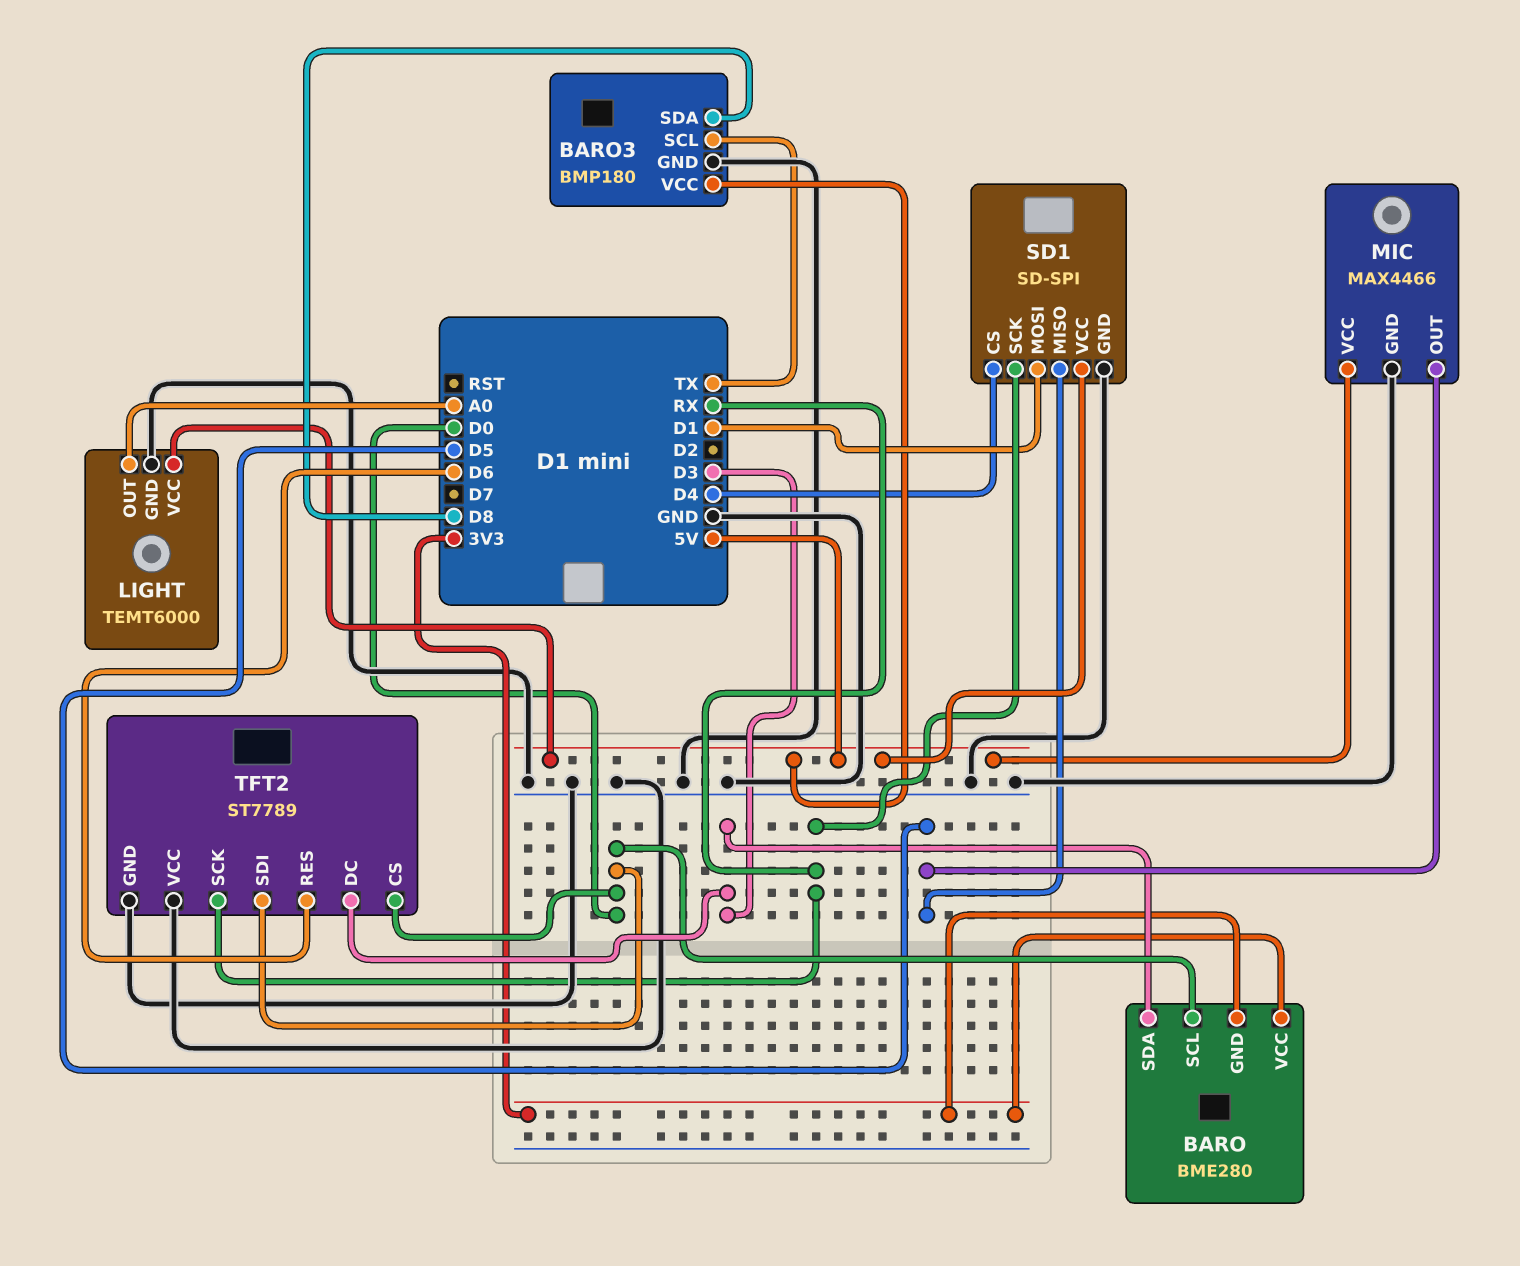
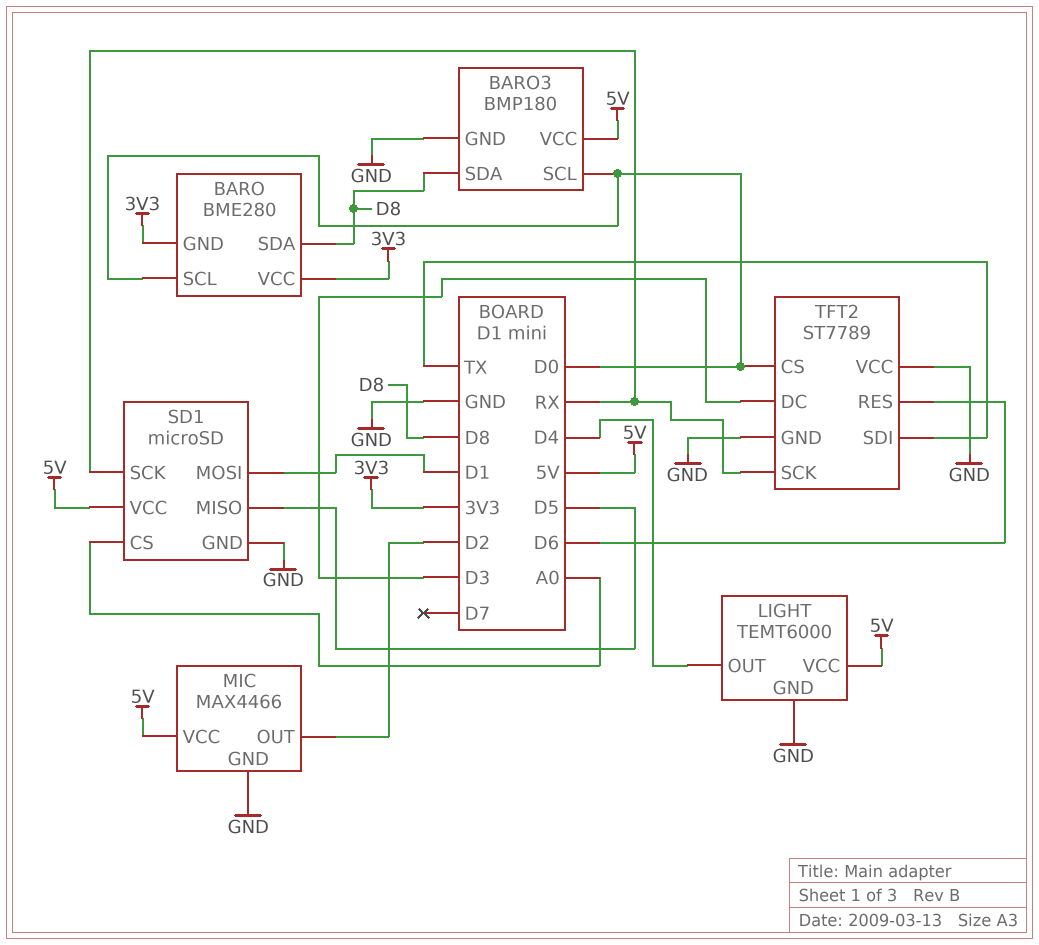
BARO pin SDA: D3 -> D8
BARO3 pin SCL: TX -> D0
LIGHT pin OUT: A0 -> D4
MIC pin OUT: D5 -> D2
SD1: SD-SPI -> microSD
SD1 pin CS: D4 -> A0
TFT2 pin SDI: D0 -> TX

